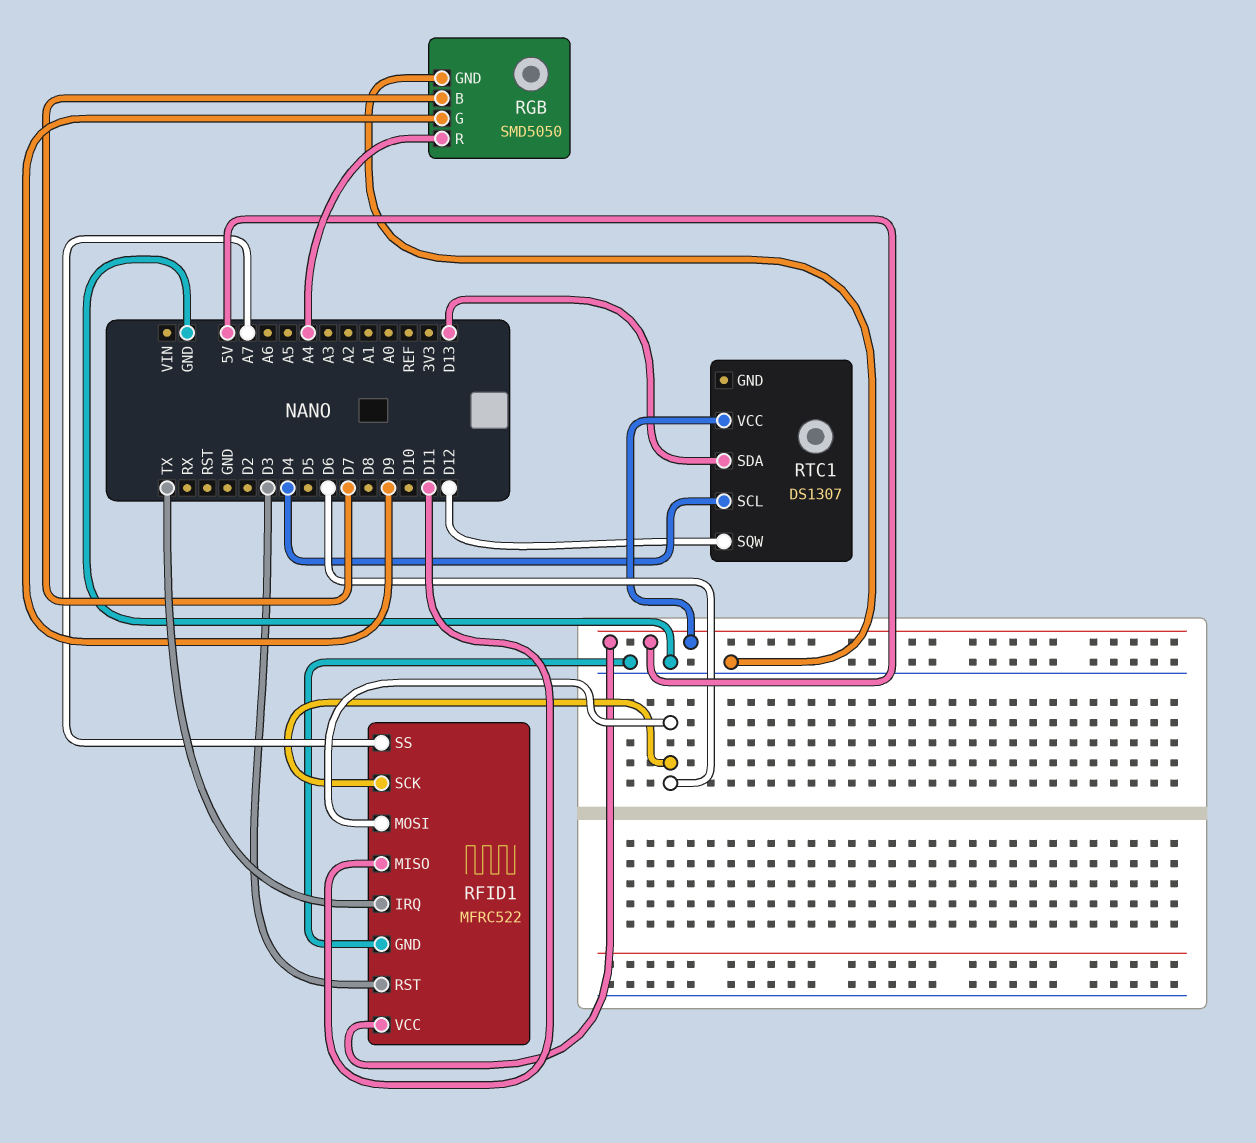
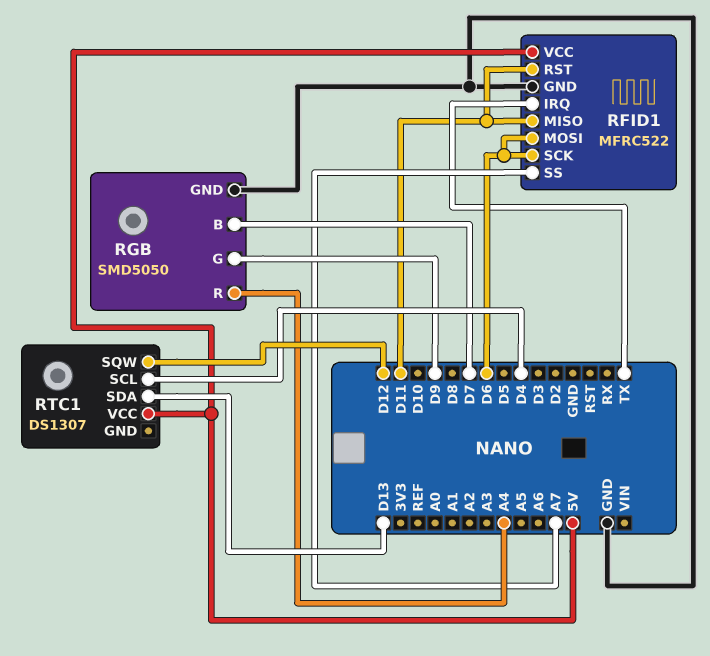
RFID1 pin RST: D3 -> D11

